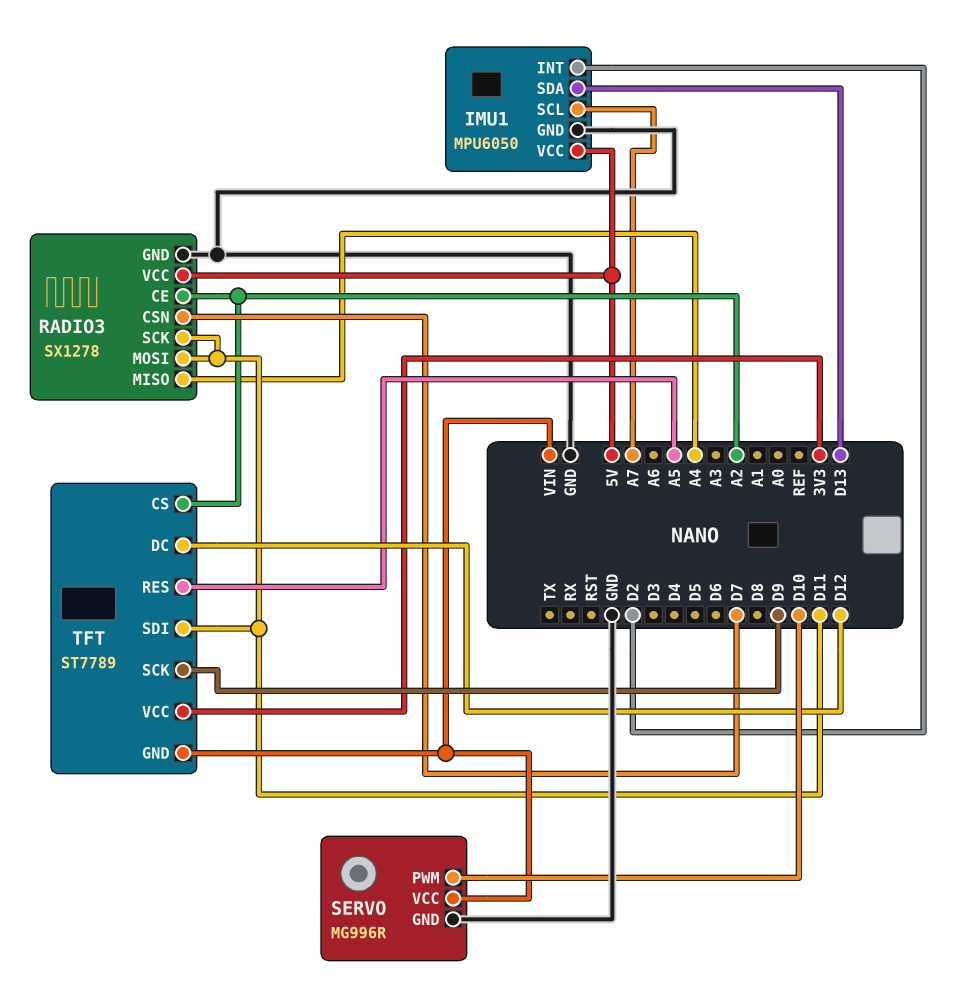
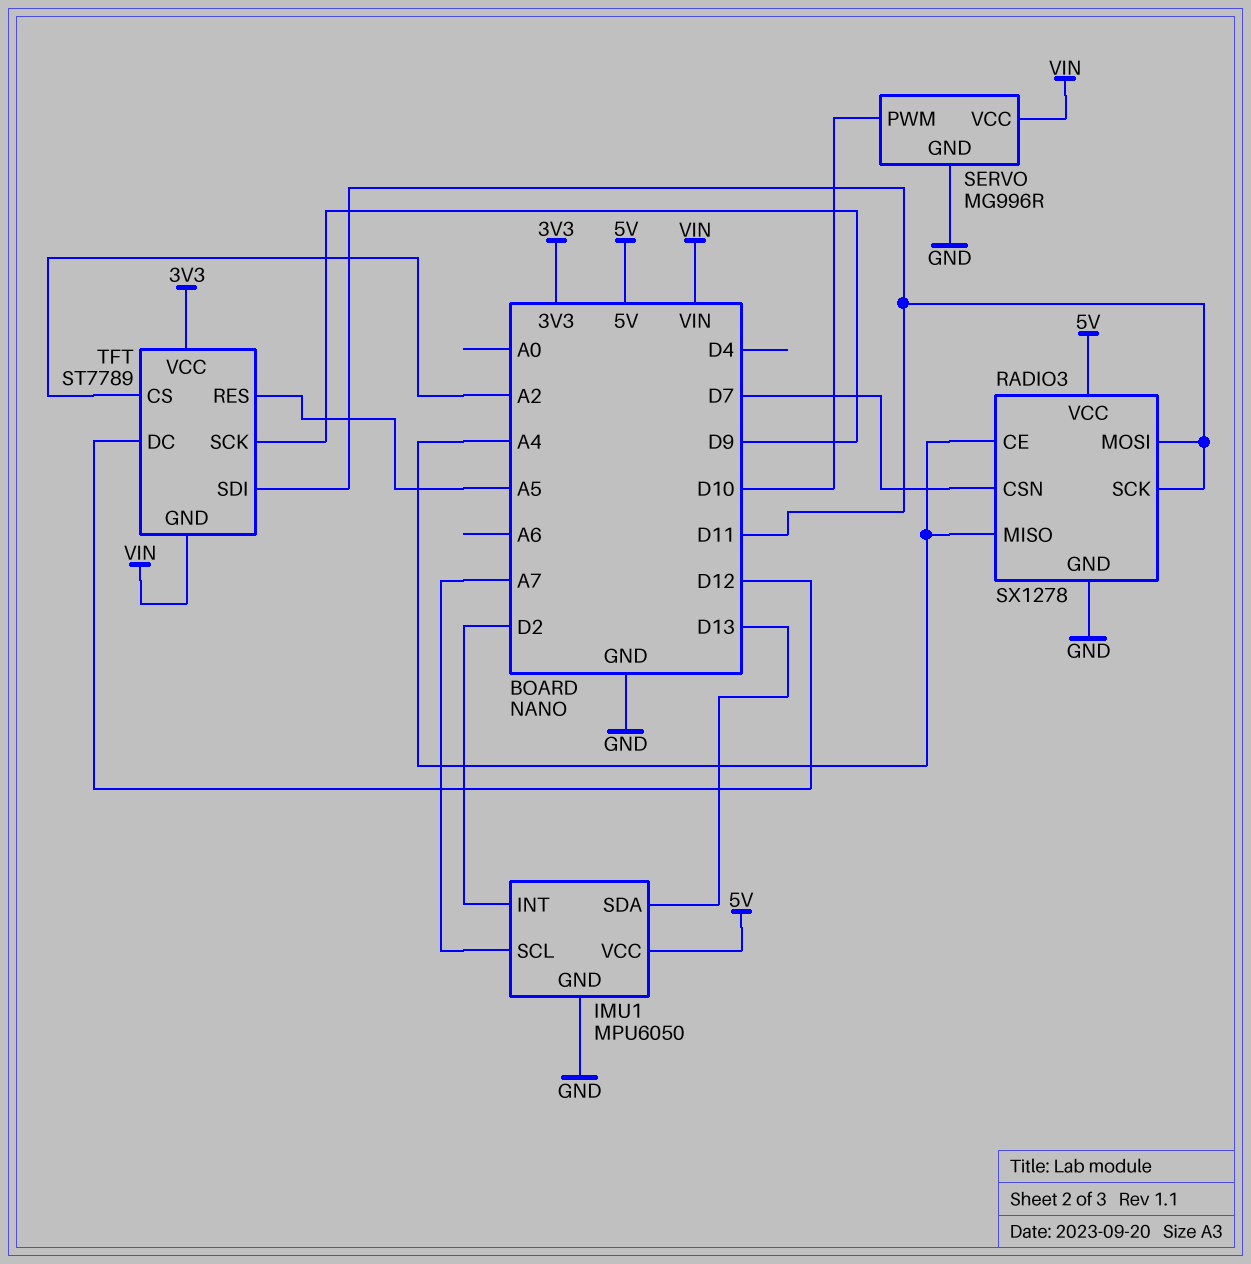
RADIO3 pin CE: A2 -> A4

